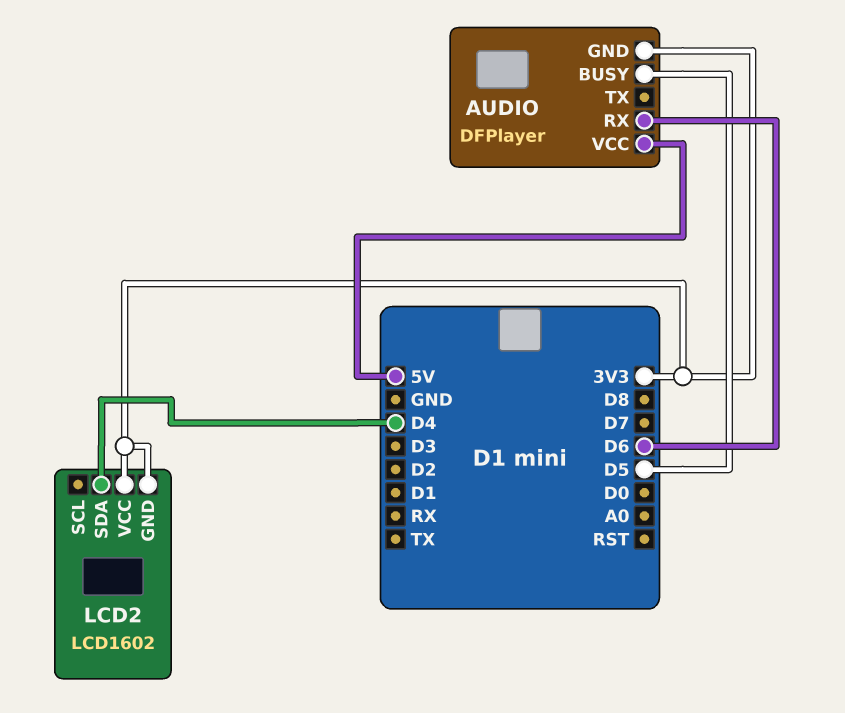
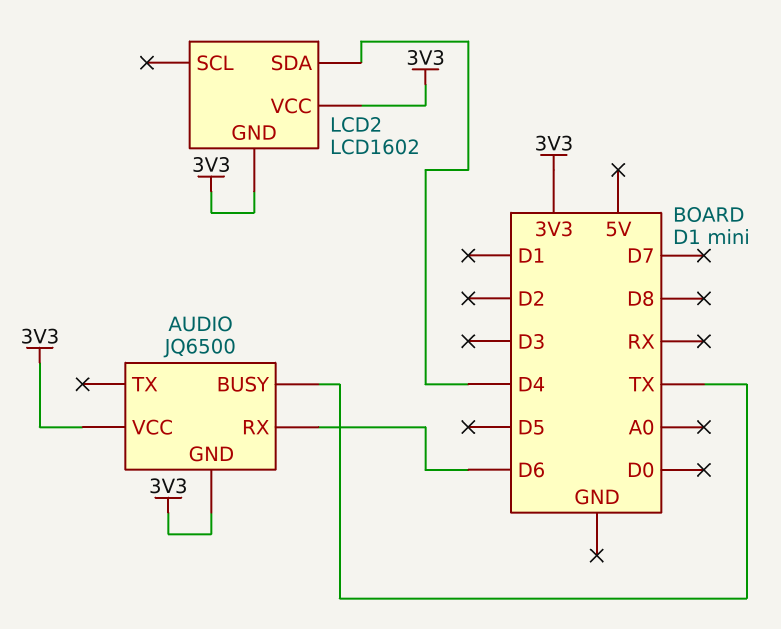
AUDIO: DFPlayer -> JQ6500
AUDIO pin BUSY: D5 -> TX
AUDIO pin VCC: 5V -> 3V3

